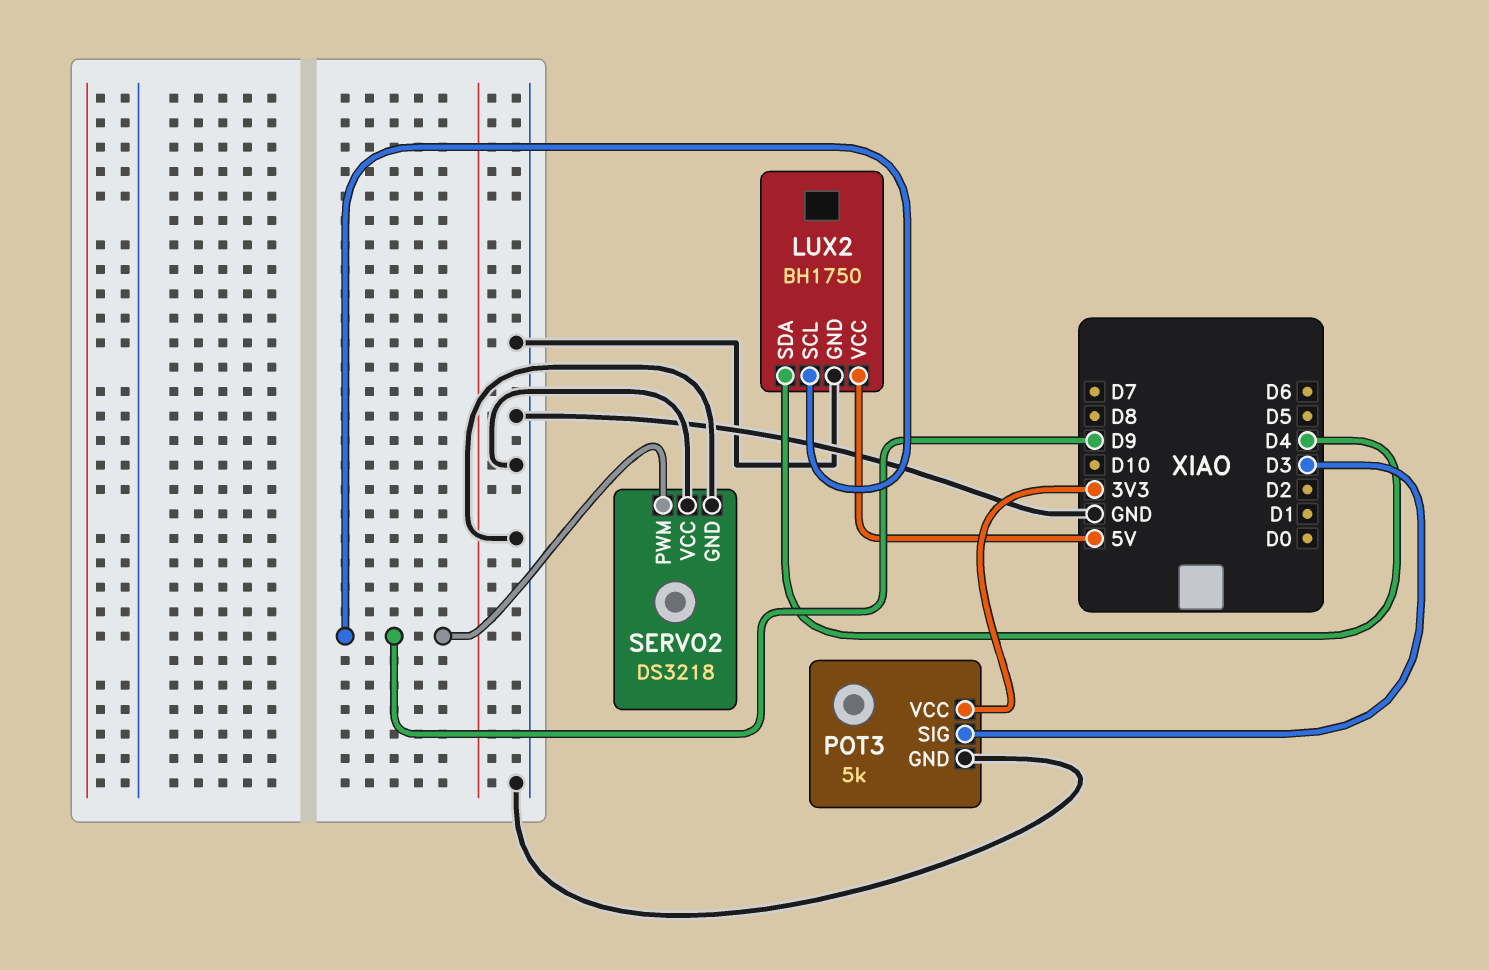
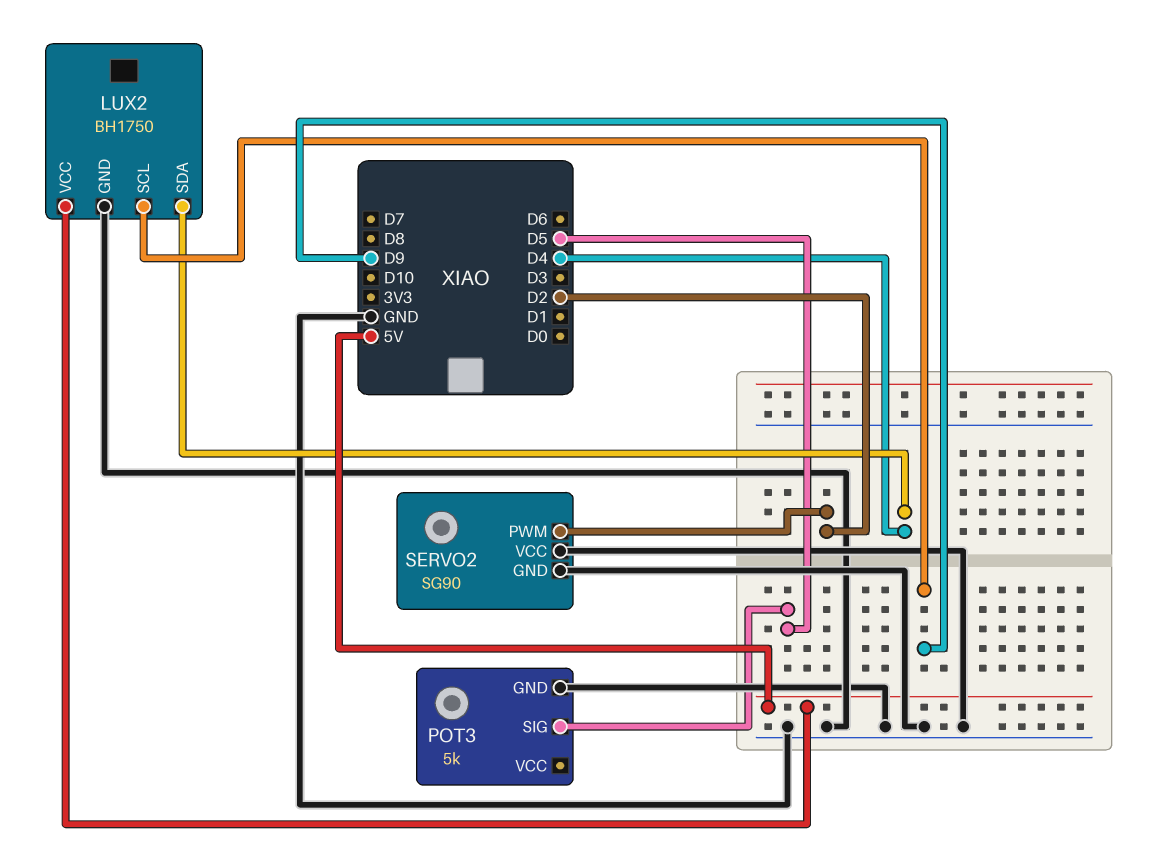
POT3 pin SIG: D3 -> D5
POT3 pin VCC: 3V3 -> none
SERVO2: DS3218 -> SG90
SERVO2 pin PWM: D9 -> D2

